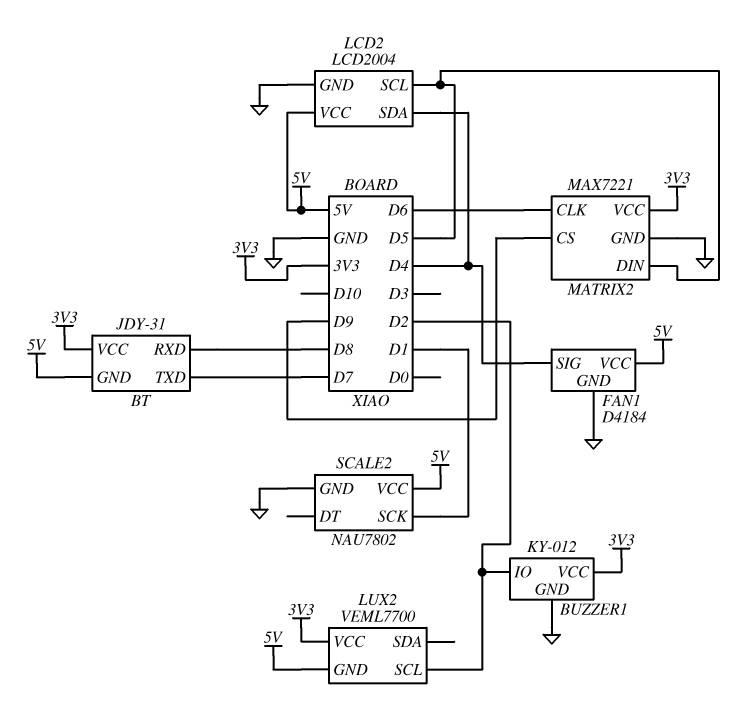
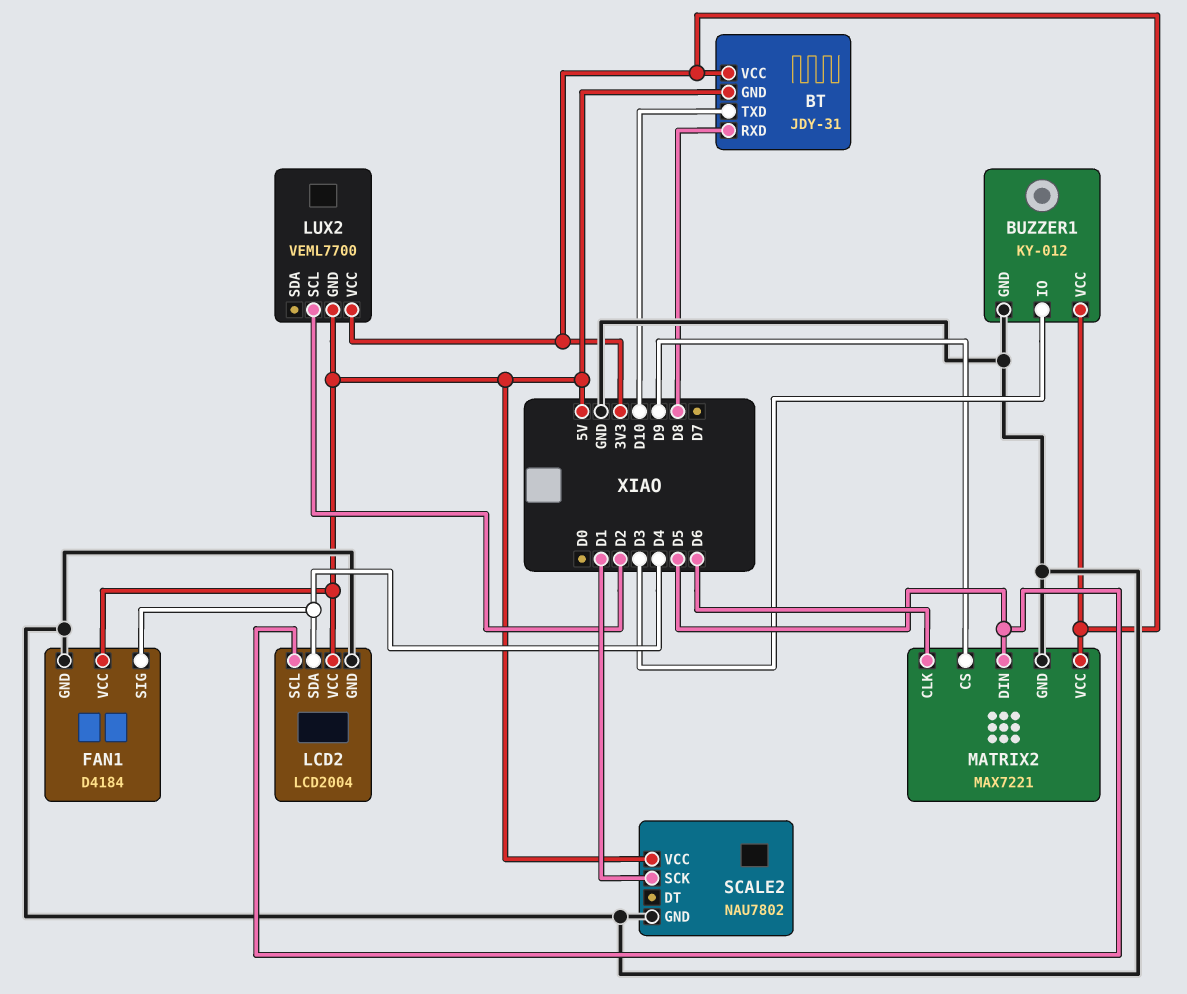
BT pin TXD: D7 -> D10
BUZZER1 pin IO: D2 -> D3

